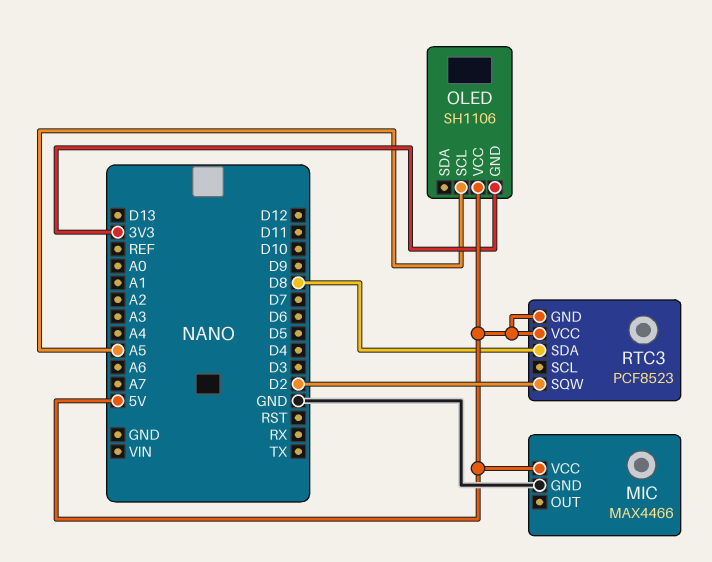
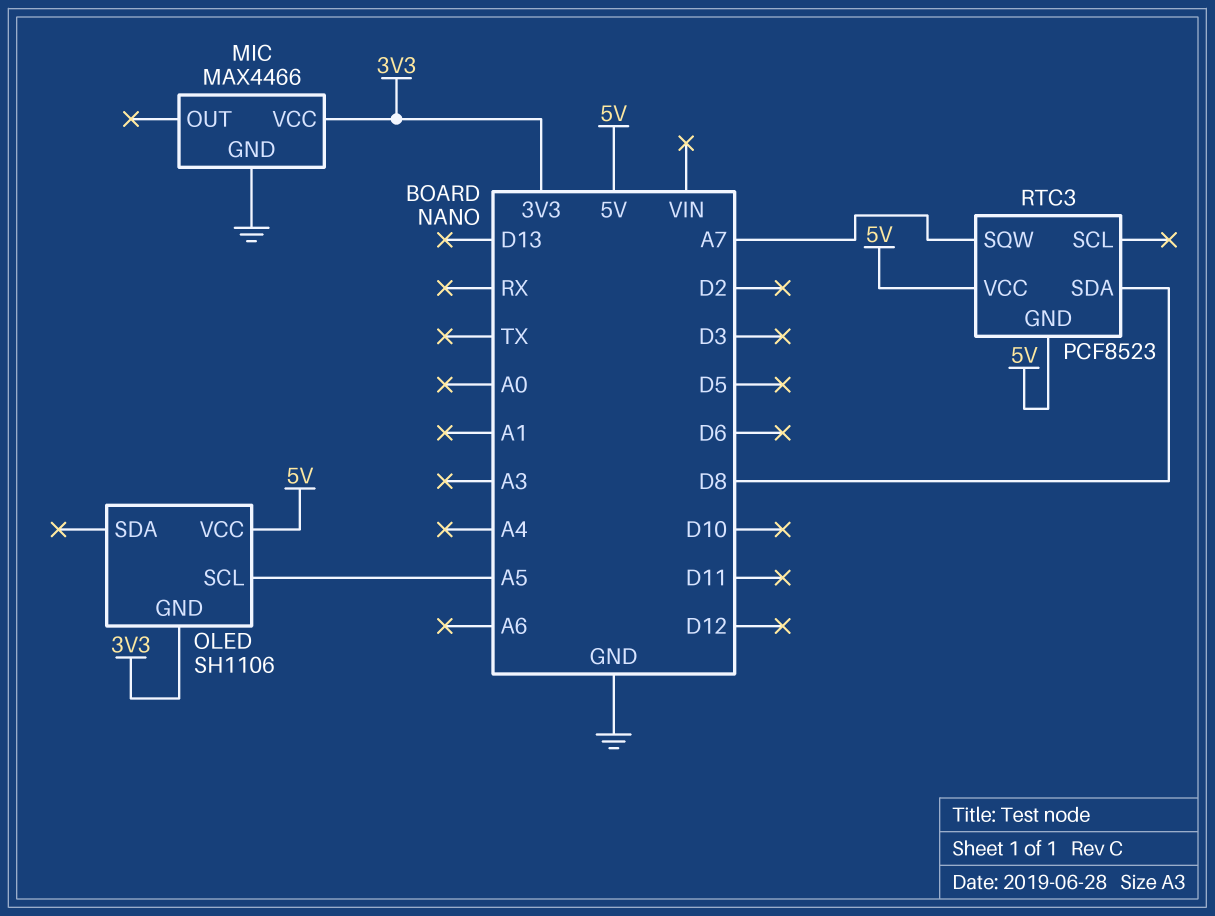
MIC pin VCC: 5V -> 3V3
RTC3 pin SQW: D2 -> A7

